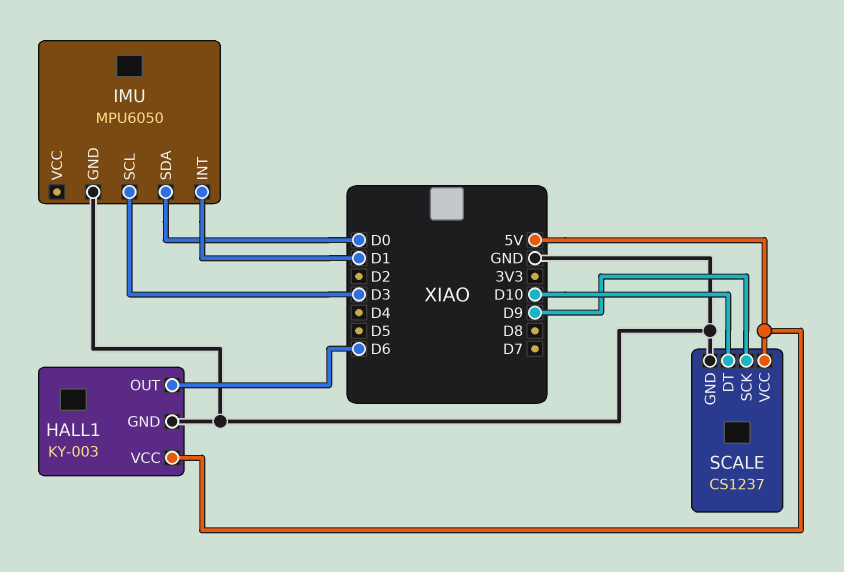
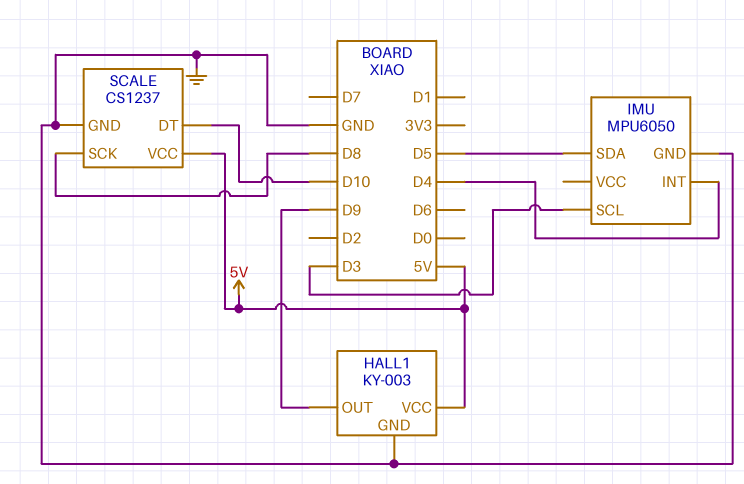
HALL1 pin OUT: D6 -> D9
IMU pin INT: D1 -> D4
IMU pin SDA: D0 -> D5
SCALE pin SCK: D9 -> D8

